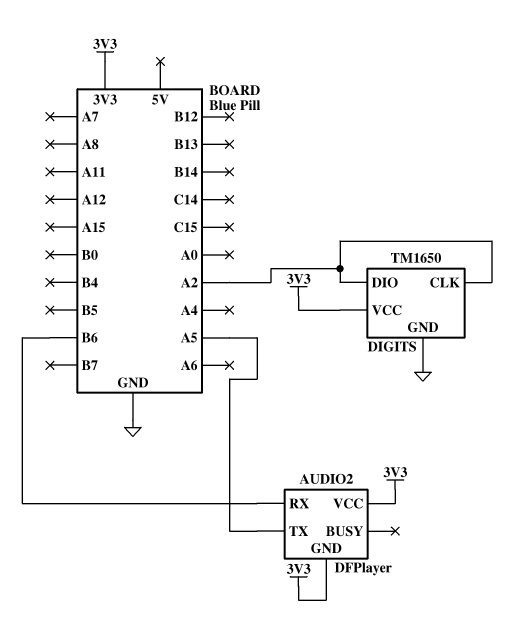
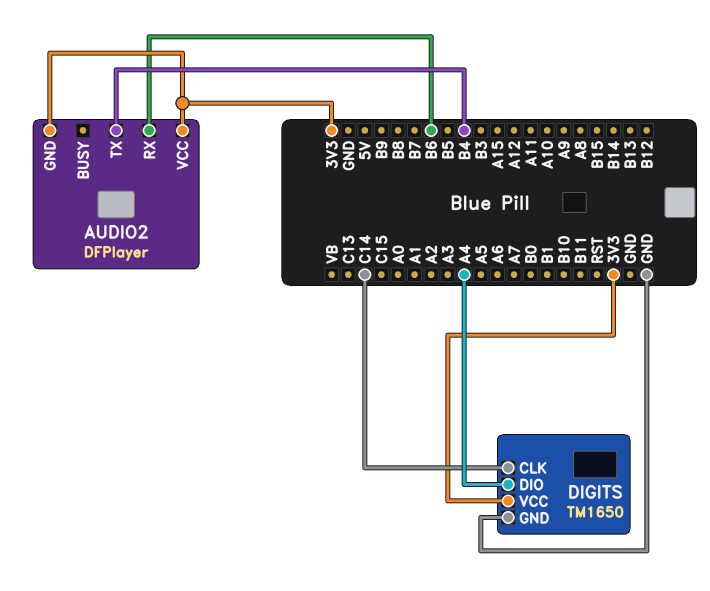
AUDIO2 pin TX: A5 -> B4
DIGITS pin CLK: A2 -> C14
DIGITS pin DIO: A2 -> A4

